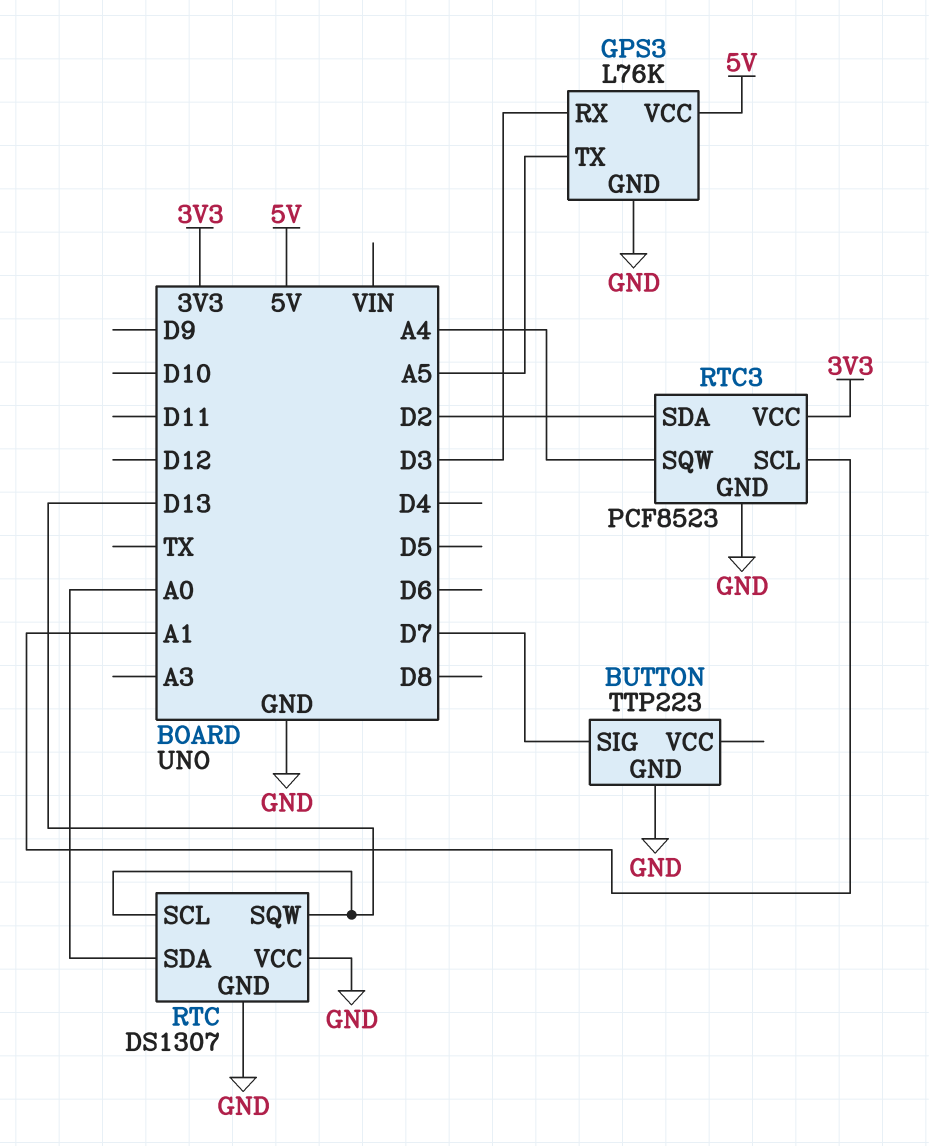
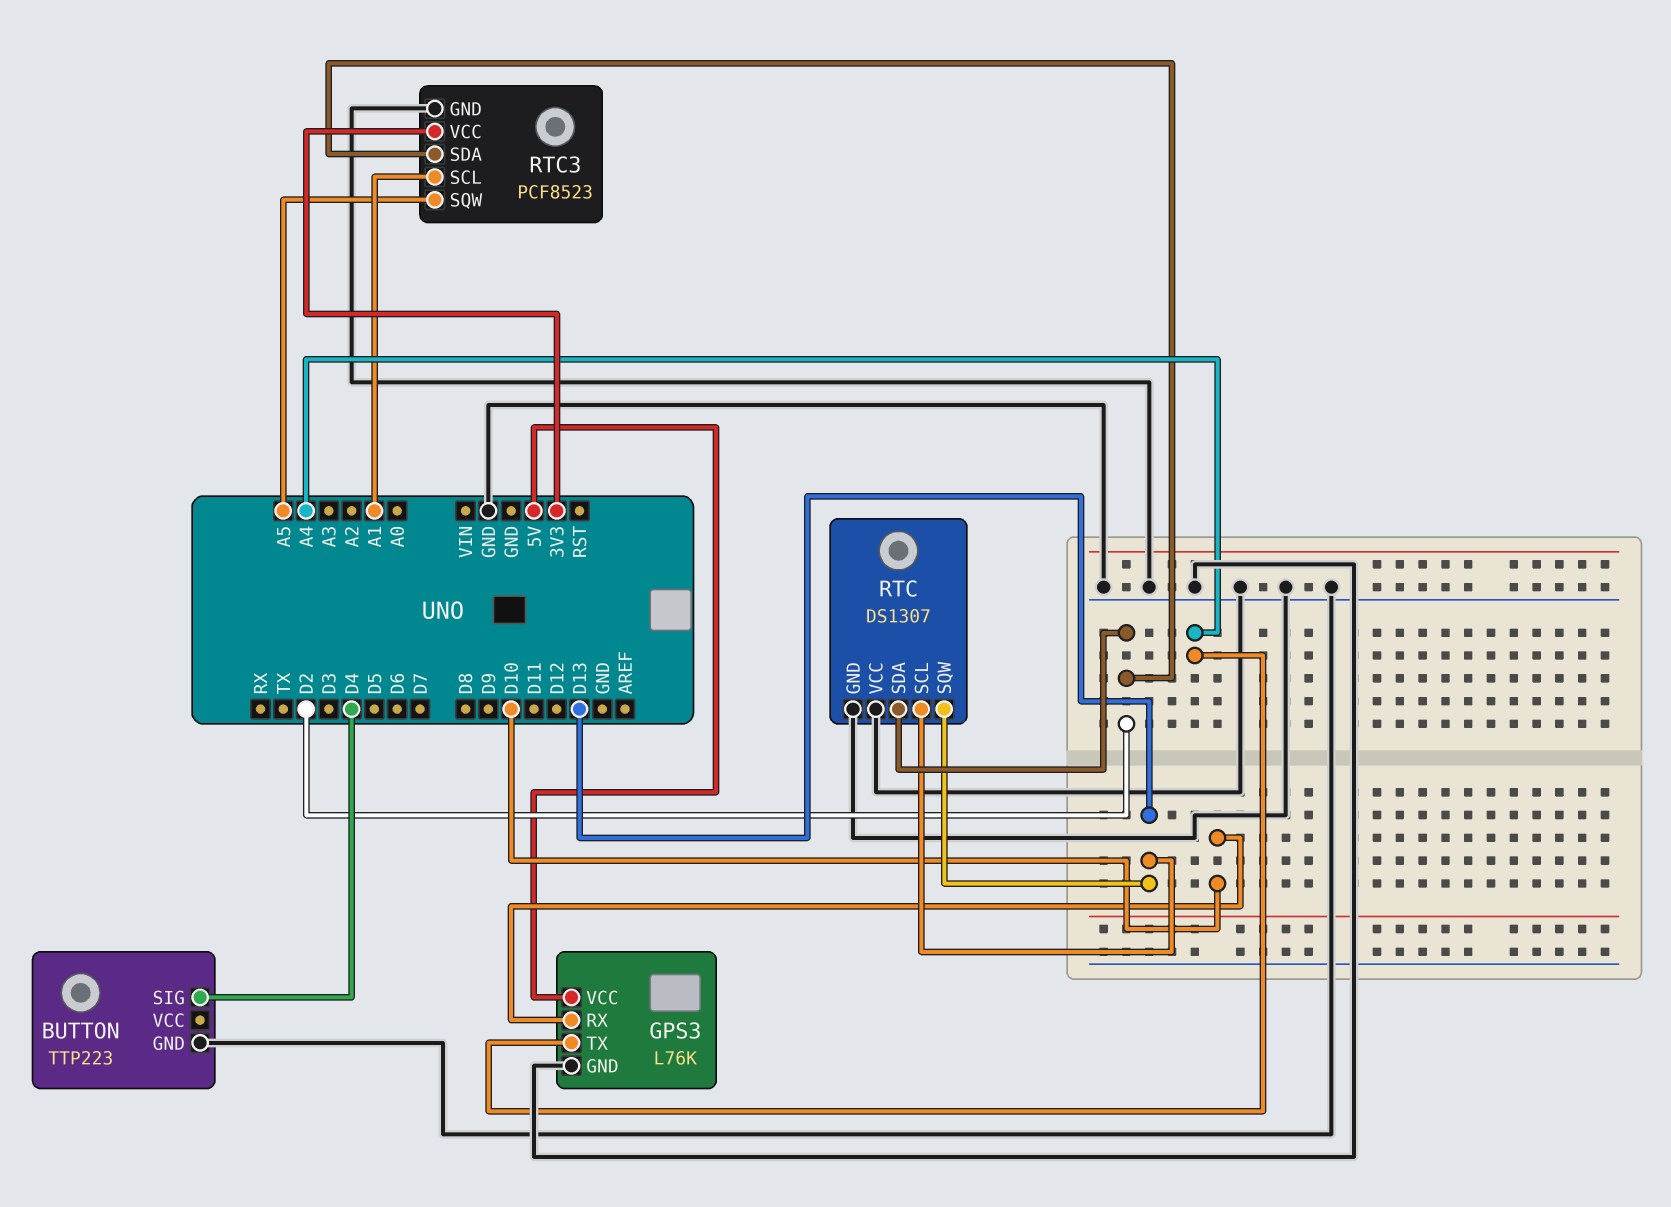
BUTTON pin SIG: D7 -> D4
GPS3 pin RX: D3 -> D10
GPS3 pin TX: A5 -> A4
RTC pin SDA: A0 -> D2
RTC3 pin SQW: A4 -> A5

